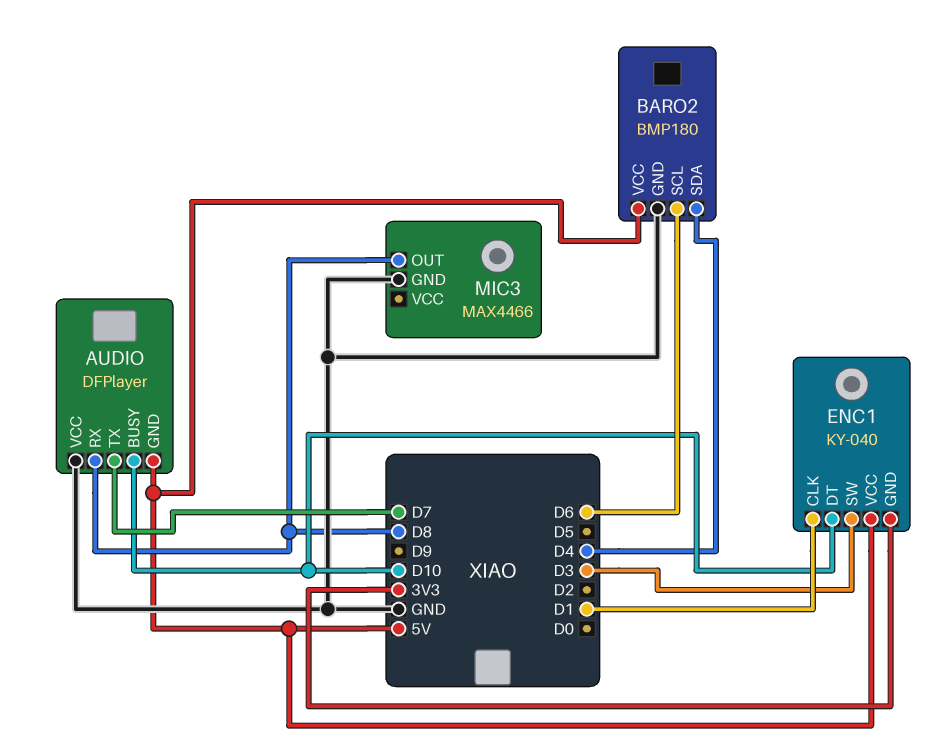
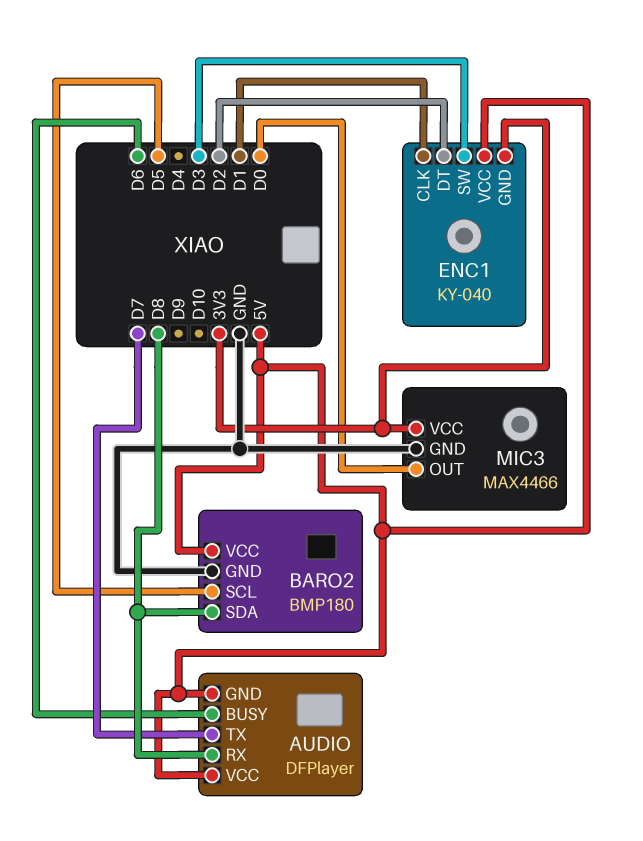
AUDIO pin BUSY: D10 -> D6
AUDIO pin VCC: GND -> 5V
BARO2 pin SCL: D6 -> D5
BARO2 pin SDA: D4 -> D8
ENC1 pin DT: D10 -> D2
MIC3 pin OUT: D8 -> D0
MIC3 pin VCC: none -> 3V3

